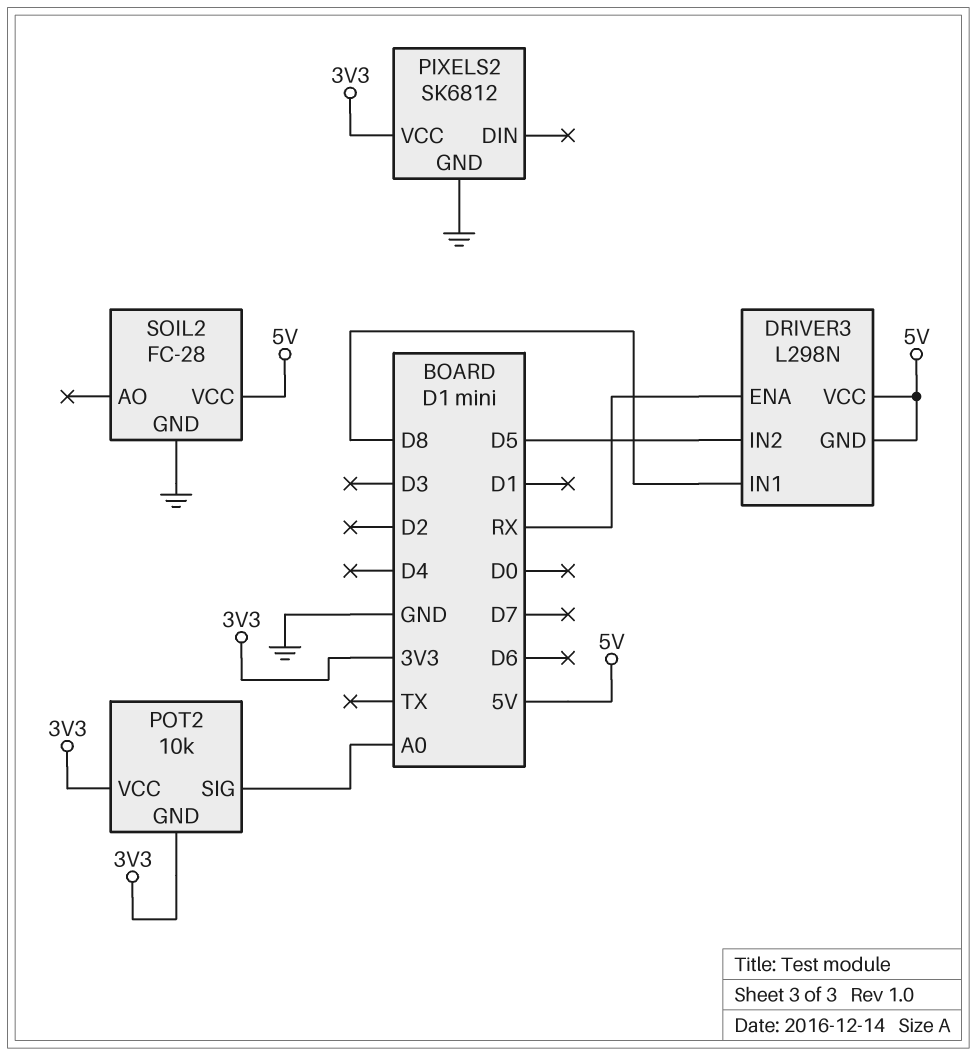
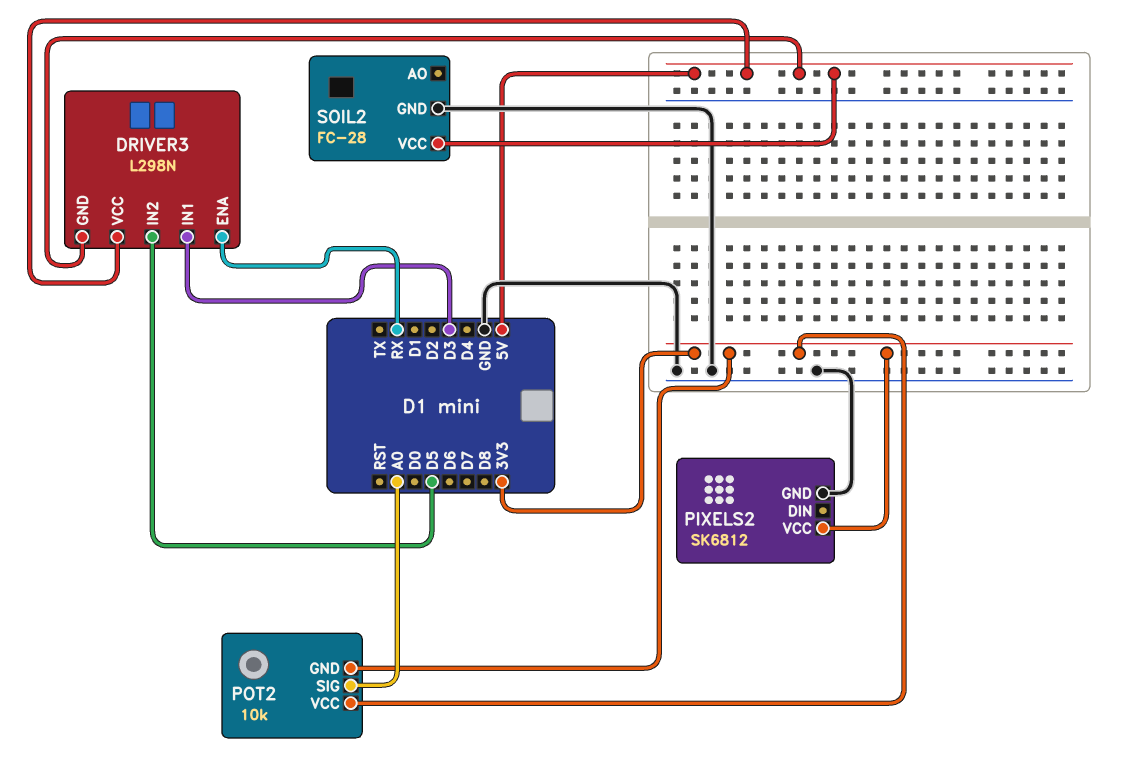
DRIVER3 pin IN1: D8 -> D3

